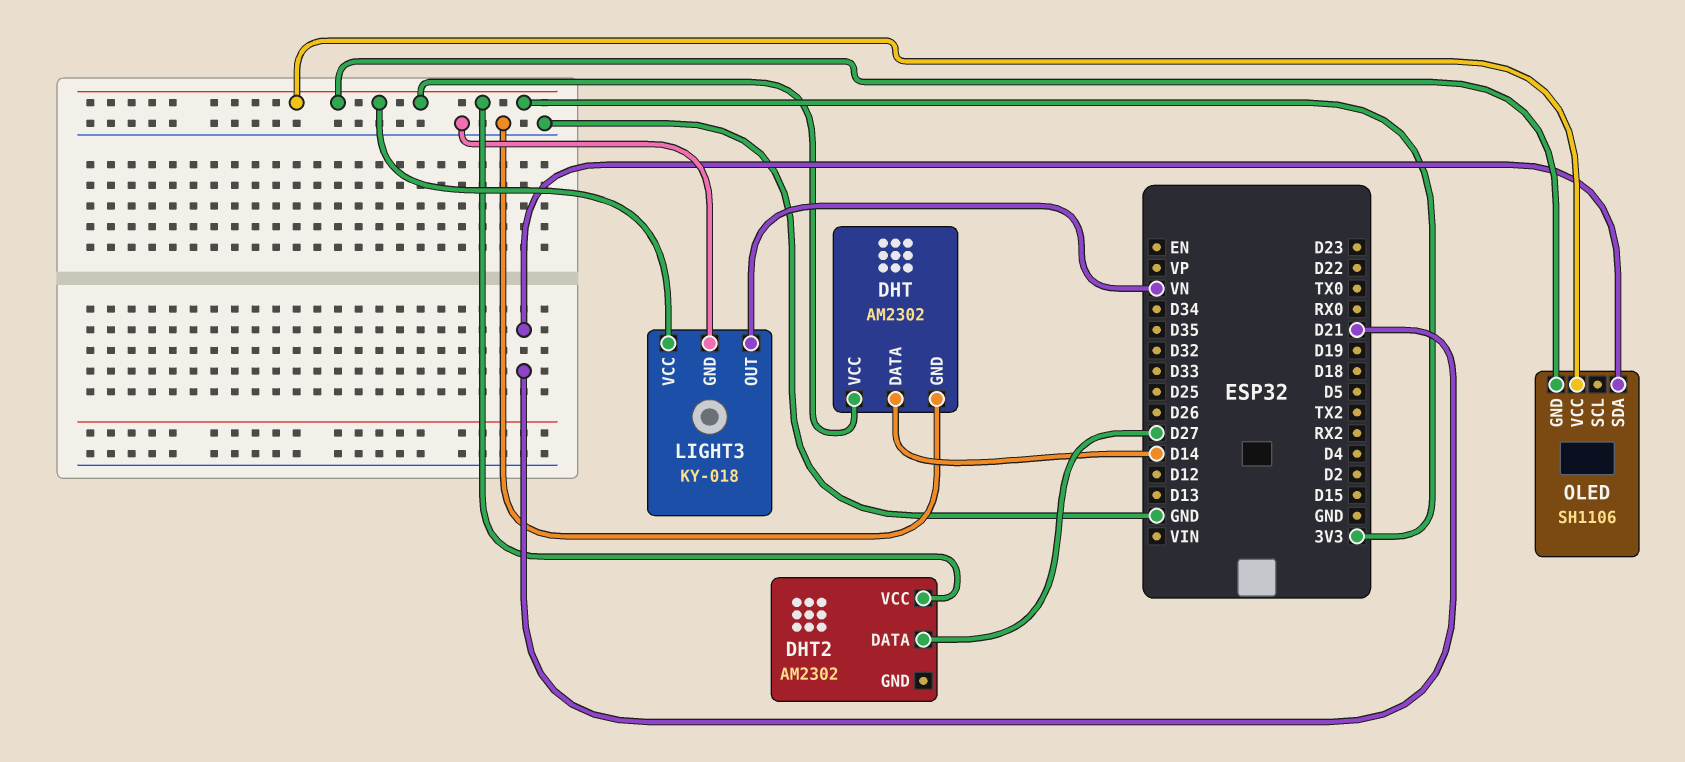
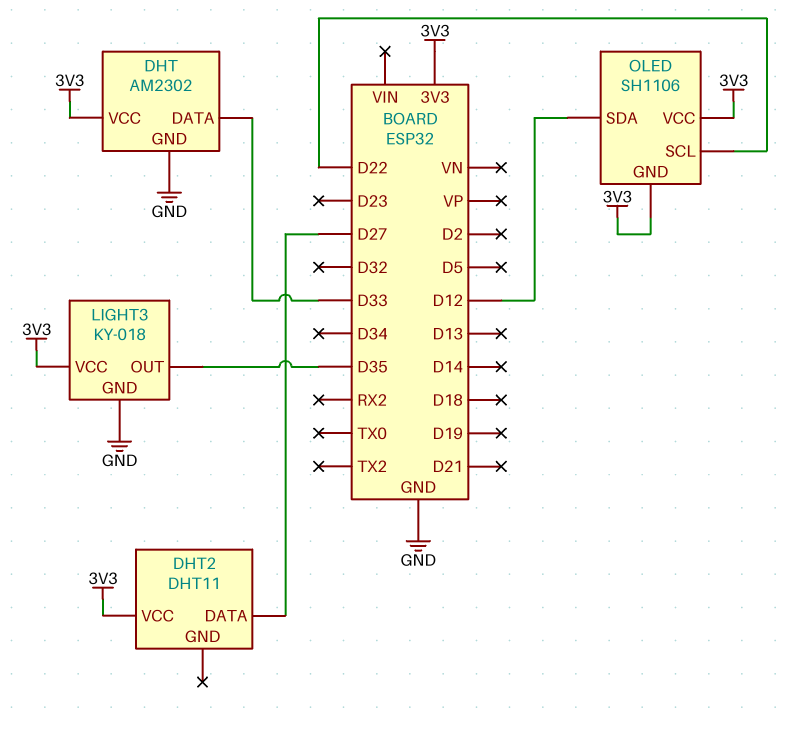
DHT pin DATA: D14 -> D33
DHT2: AM2302 -> DHT11
LIGHT3 pin OUT: VN -> D35
OLED pin SCL: none -> D22
OLED pin SDA: D21 -> D12

